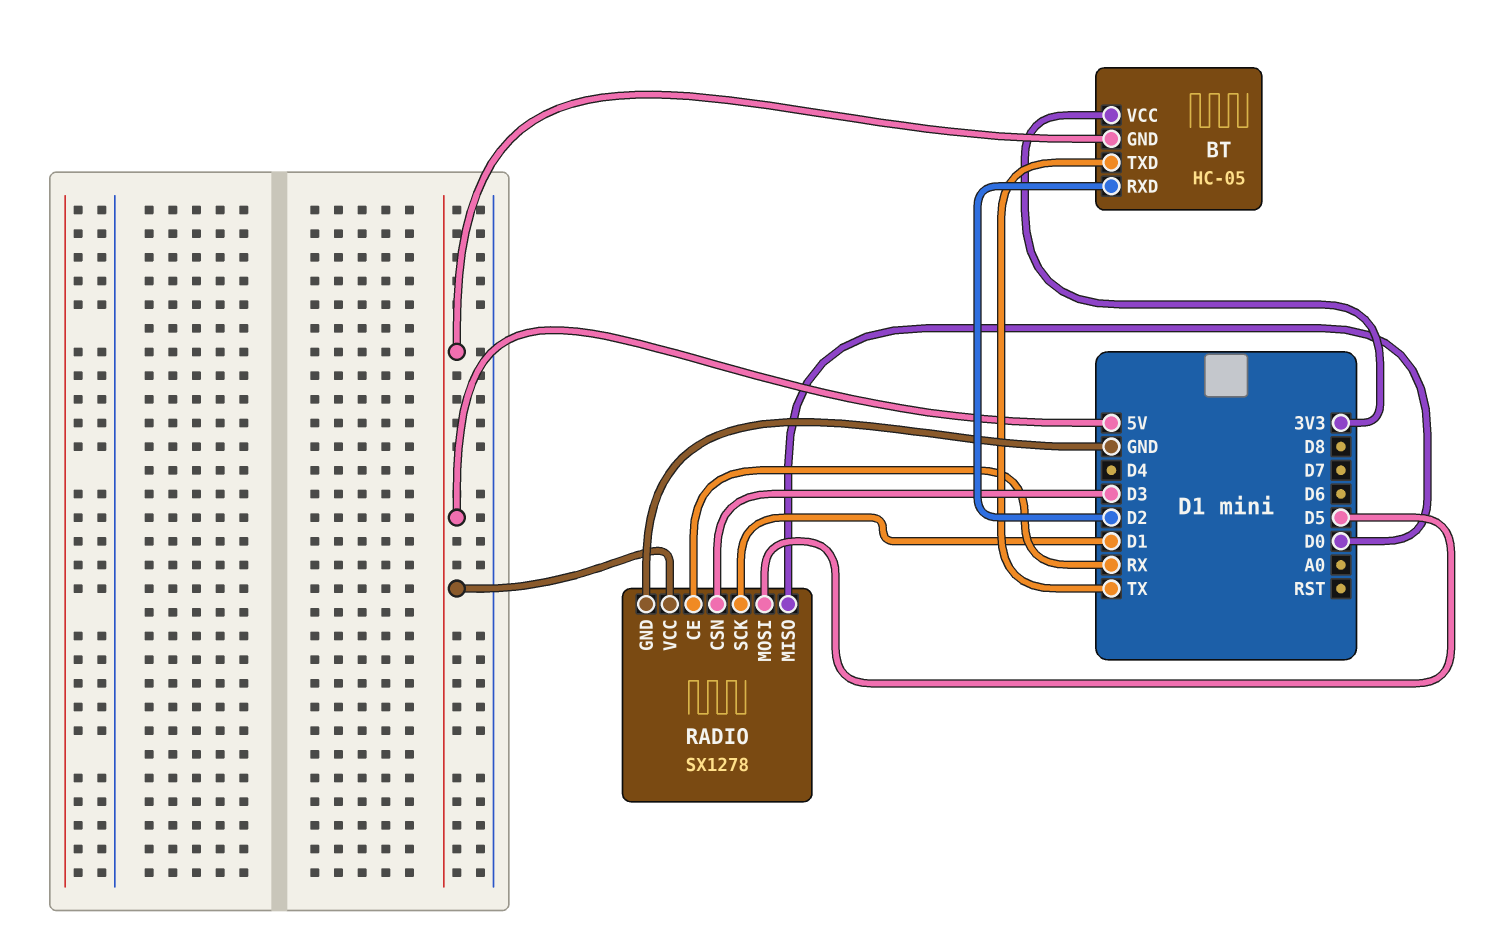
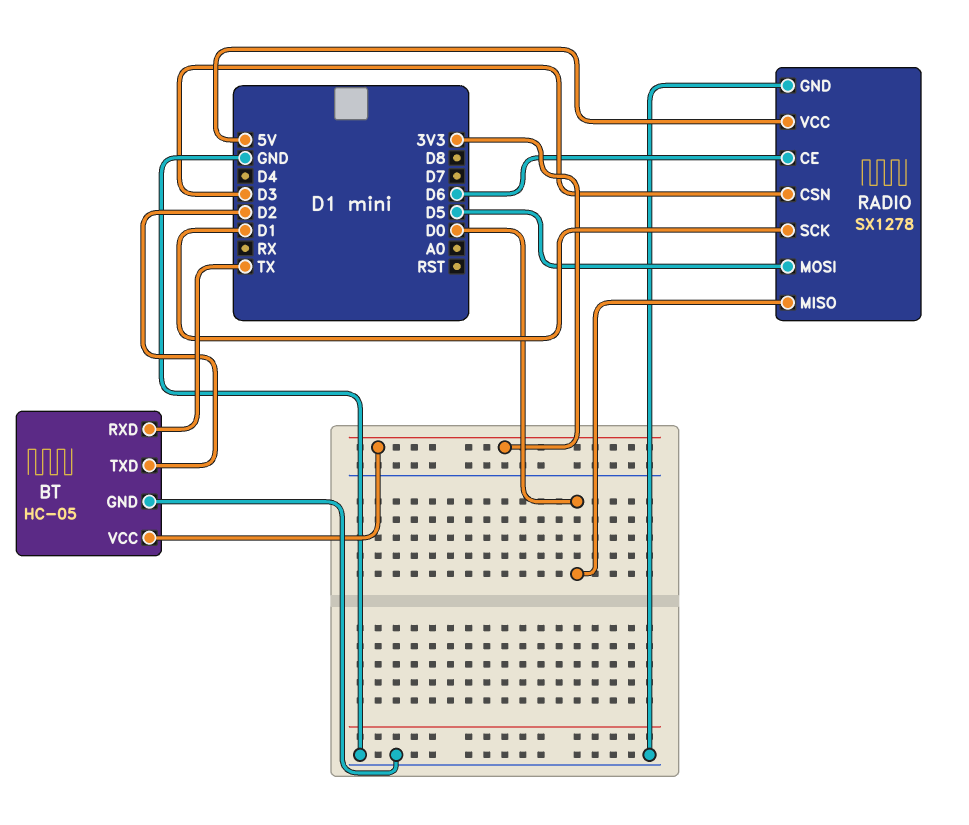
BT pin GND: 5V -> GND
BT pin RXD: D2 -> TX
BT pin TXD: TX -> D2
RADIO pin CE: RX -> D6

